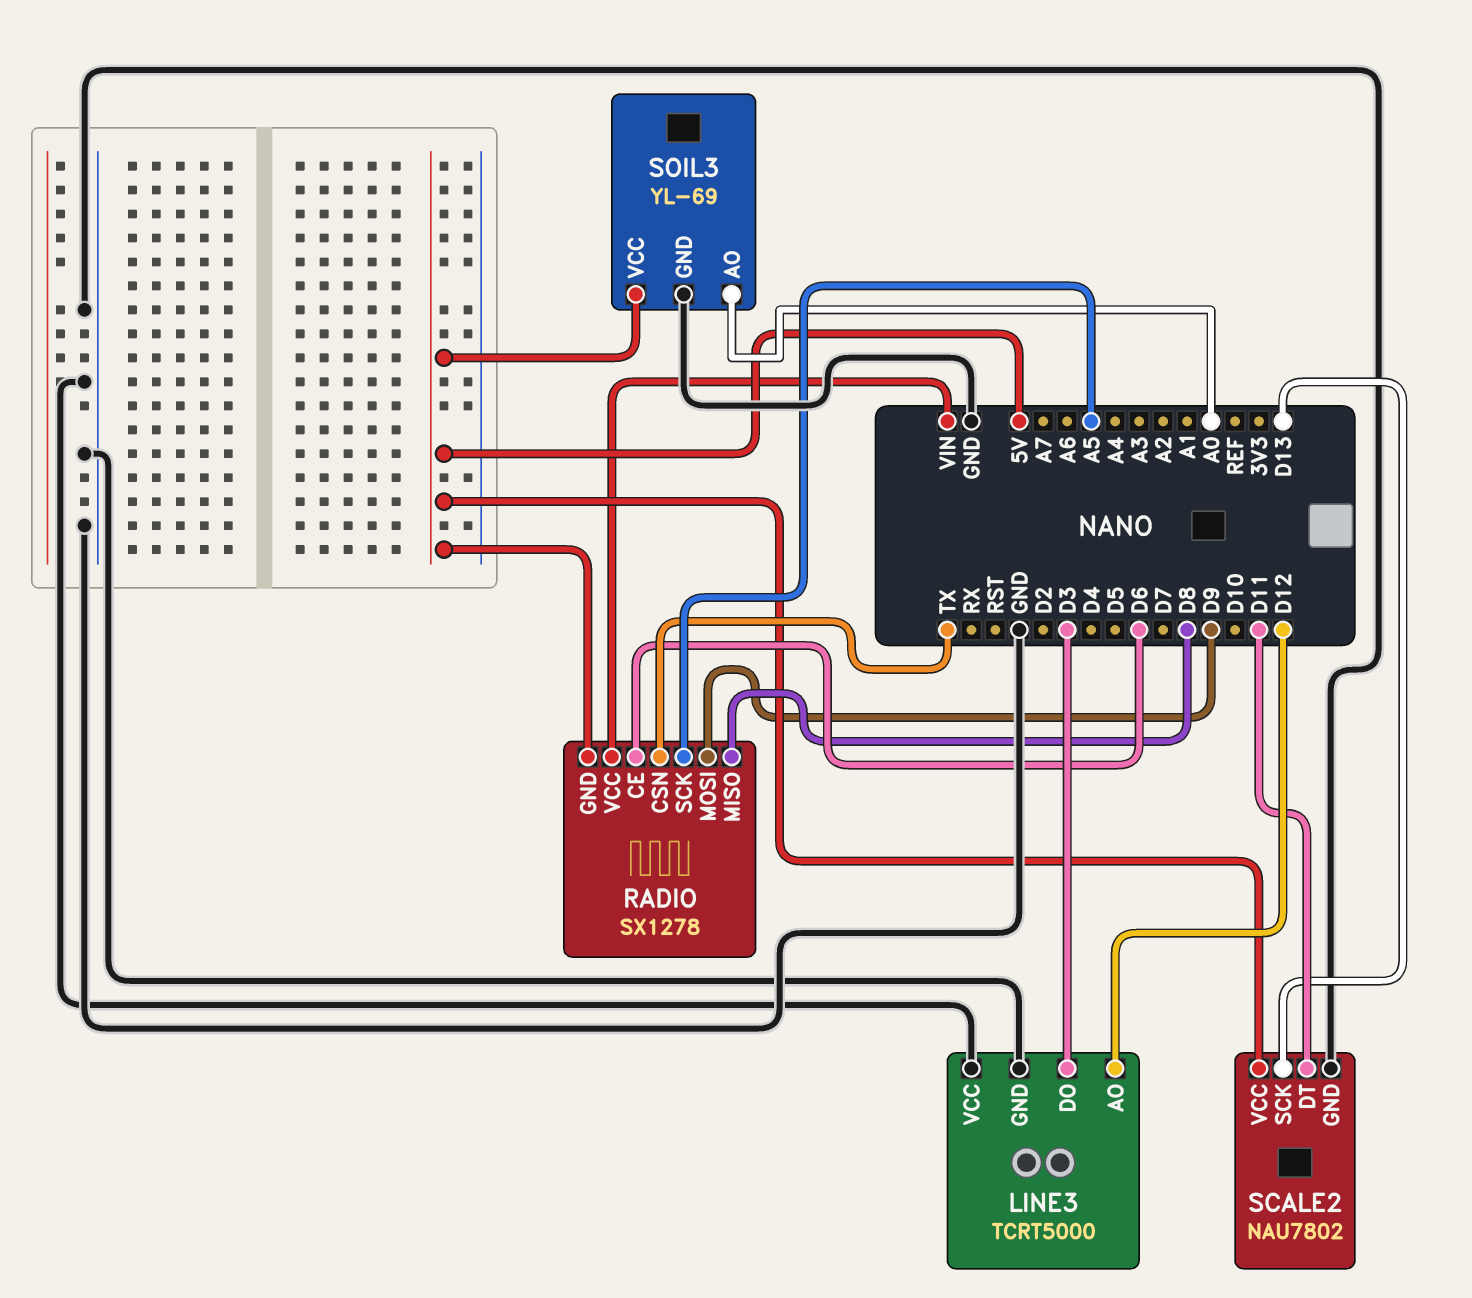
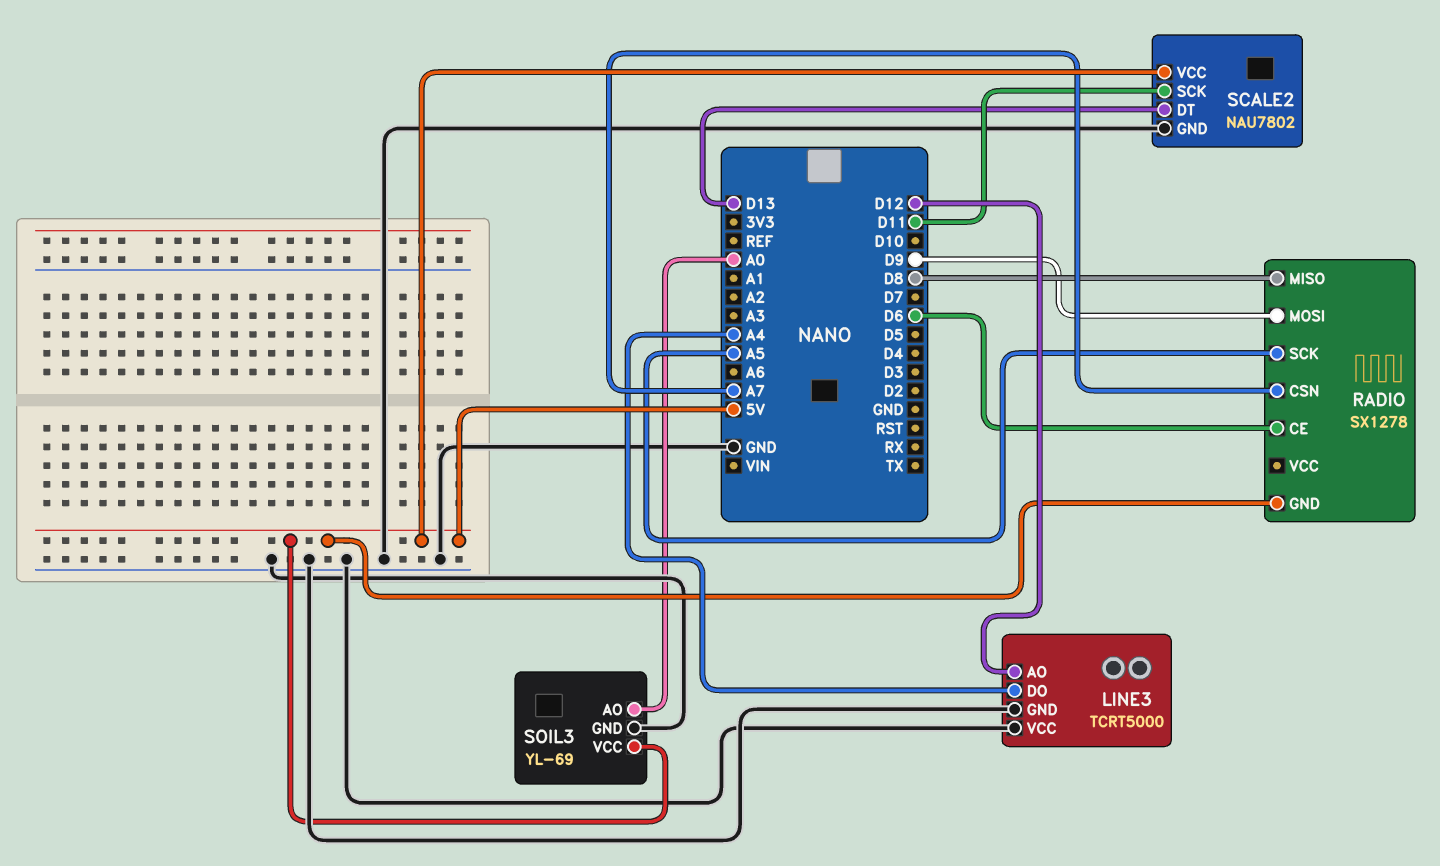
LINE3 pin DO: D3 -> A4
RADIO pin CSN: TX -> A7
RADIO pin VCC: VIN -> none
SCALE2 pin DT: D11 -> D13
SCALE2 pin SCK: D13 -> D11

